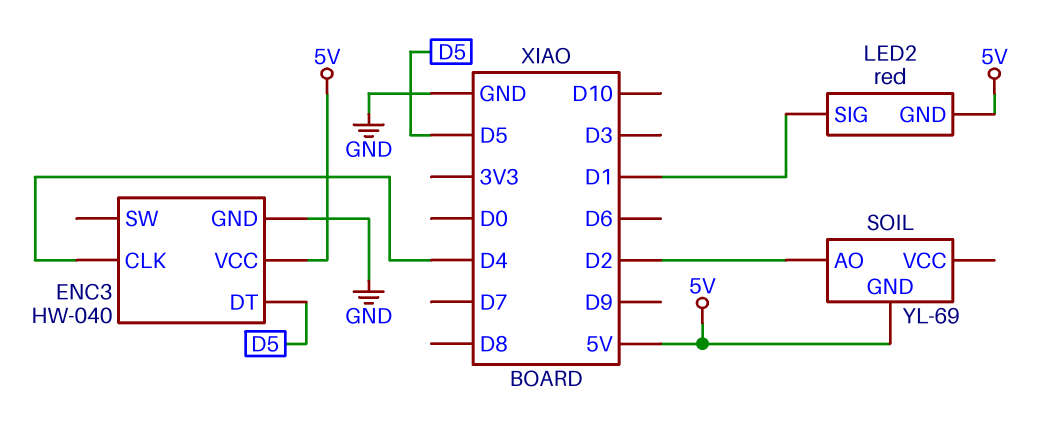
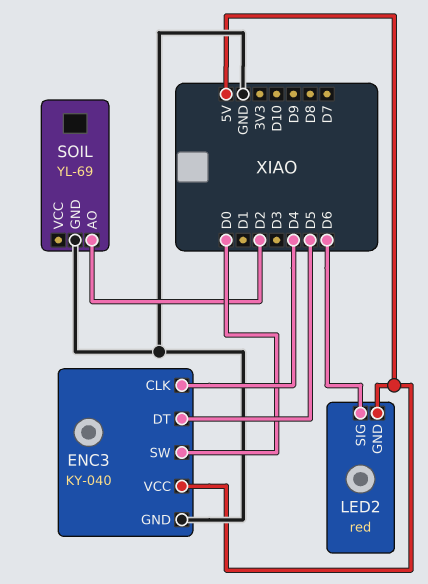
ENC3: HW-040 -> KY-040
ENC3 pin SW: none -> D0
LED2 pin SIG: D1 -> D6
SOIL pin GND: 5V -> GND

